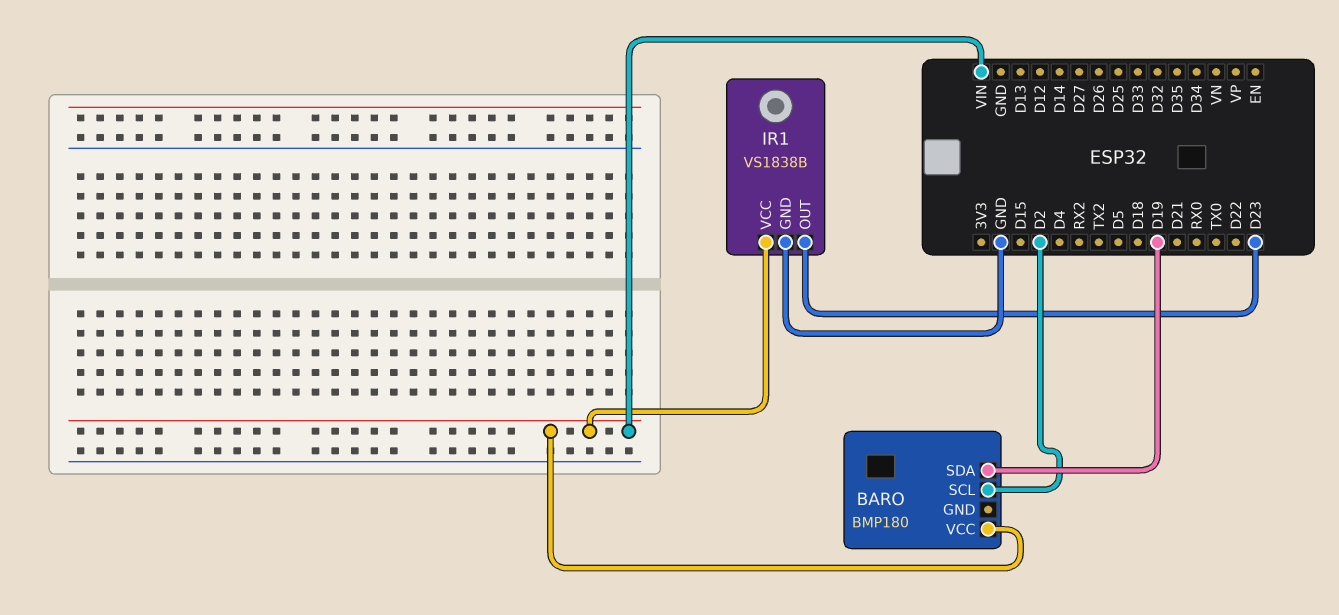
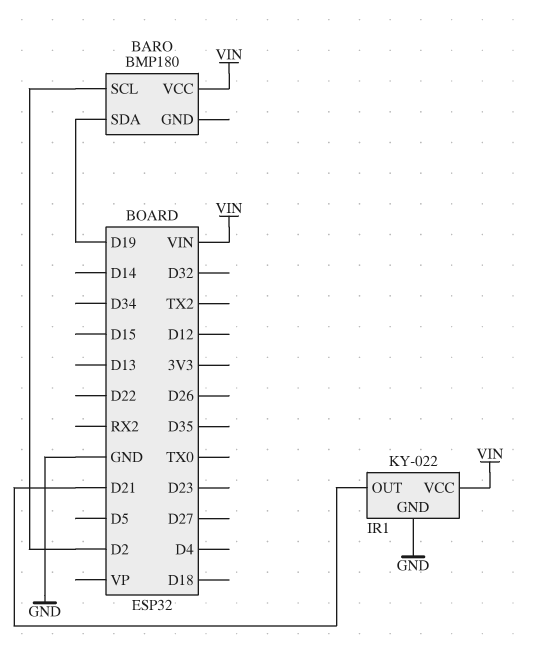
IR1: VS1838B -> KY-022
IR1 pin OUT: D23 -> D21

